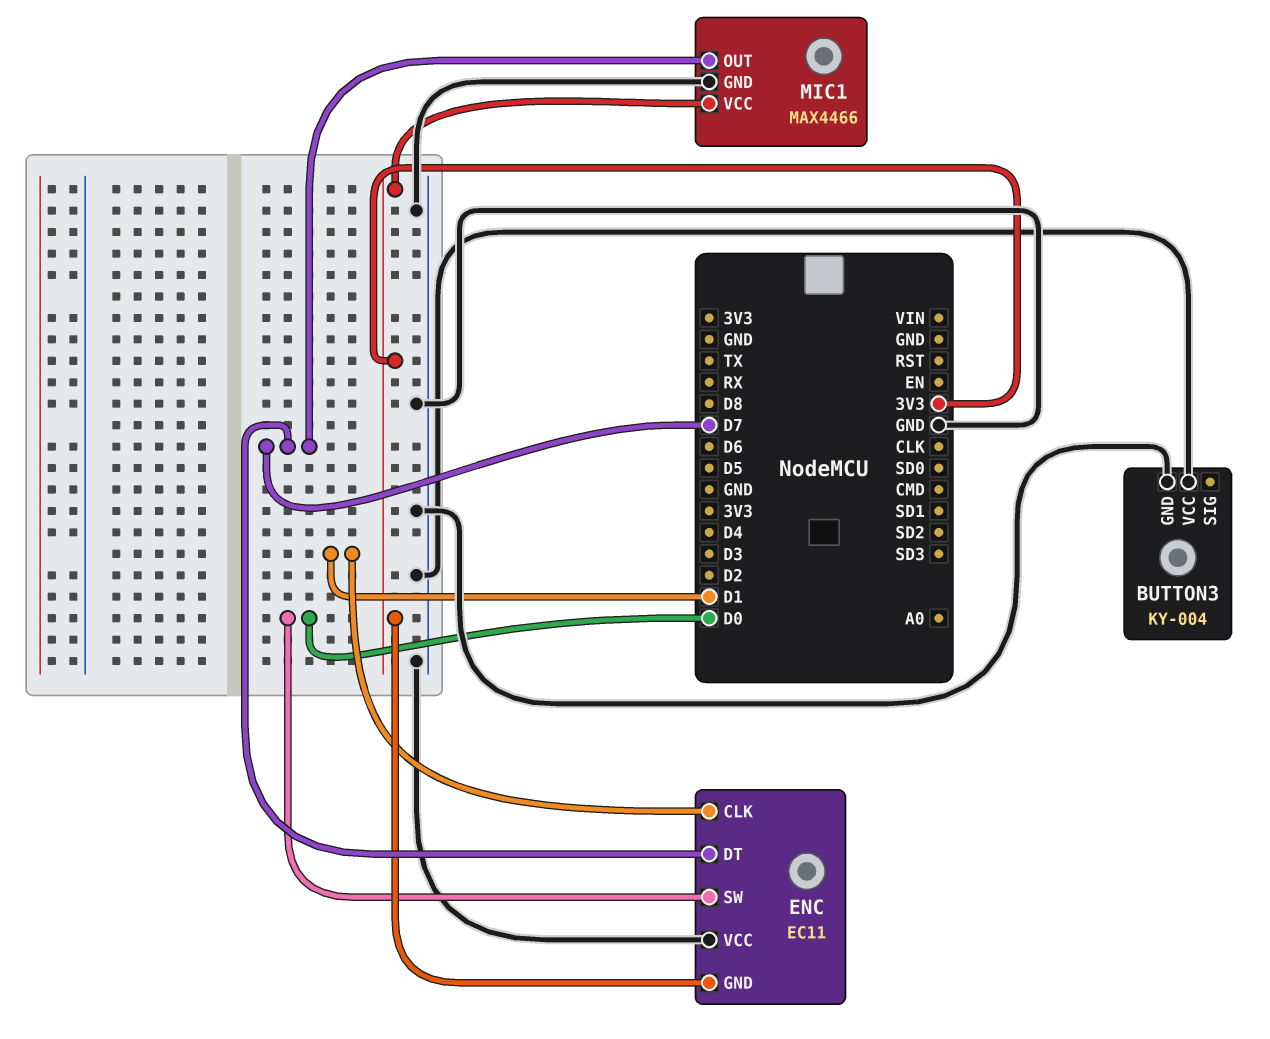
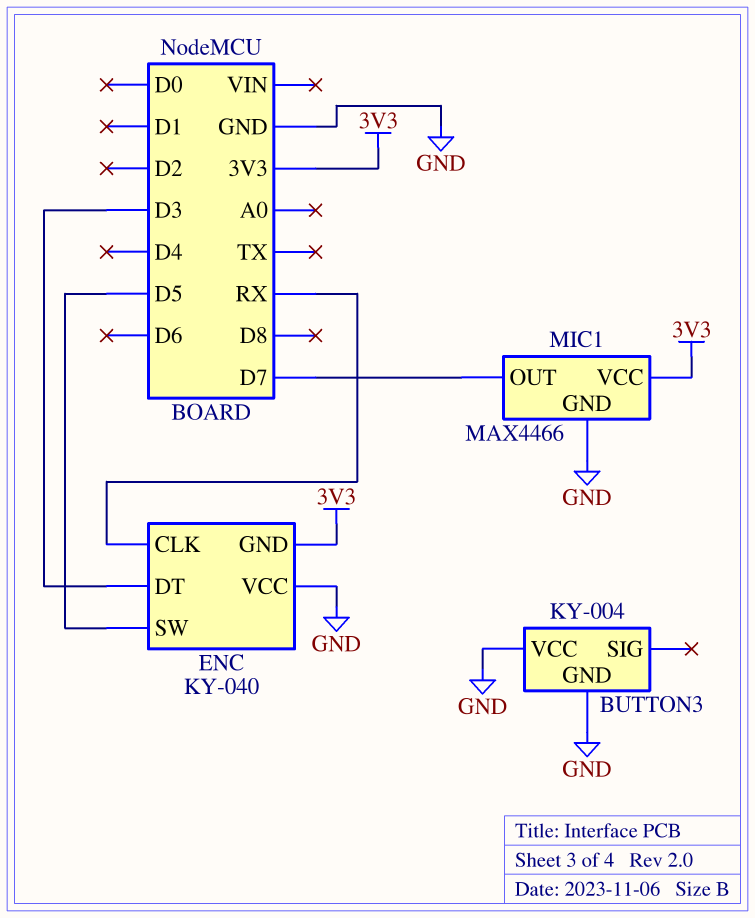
ENC: EC11 -> KY-040
ENC pin CLK: D1 -> RX
ENC pin DT: D7 -> D3
ENC pin SW: D0 -> D5

